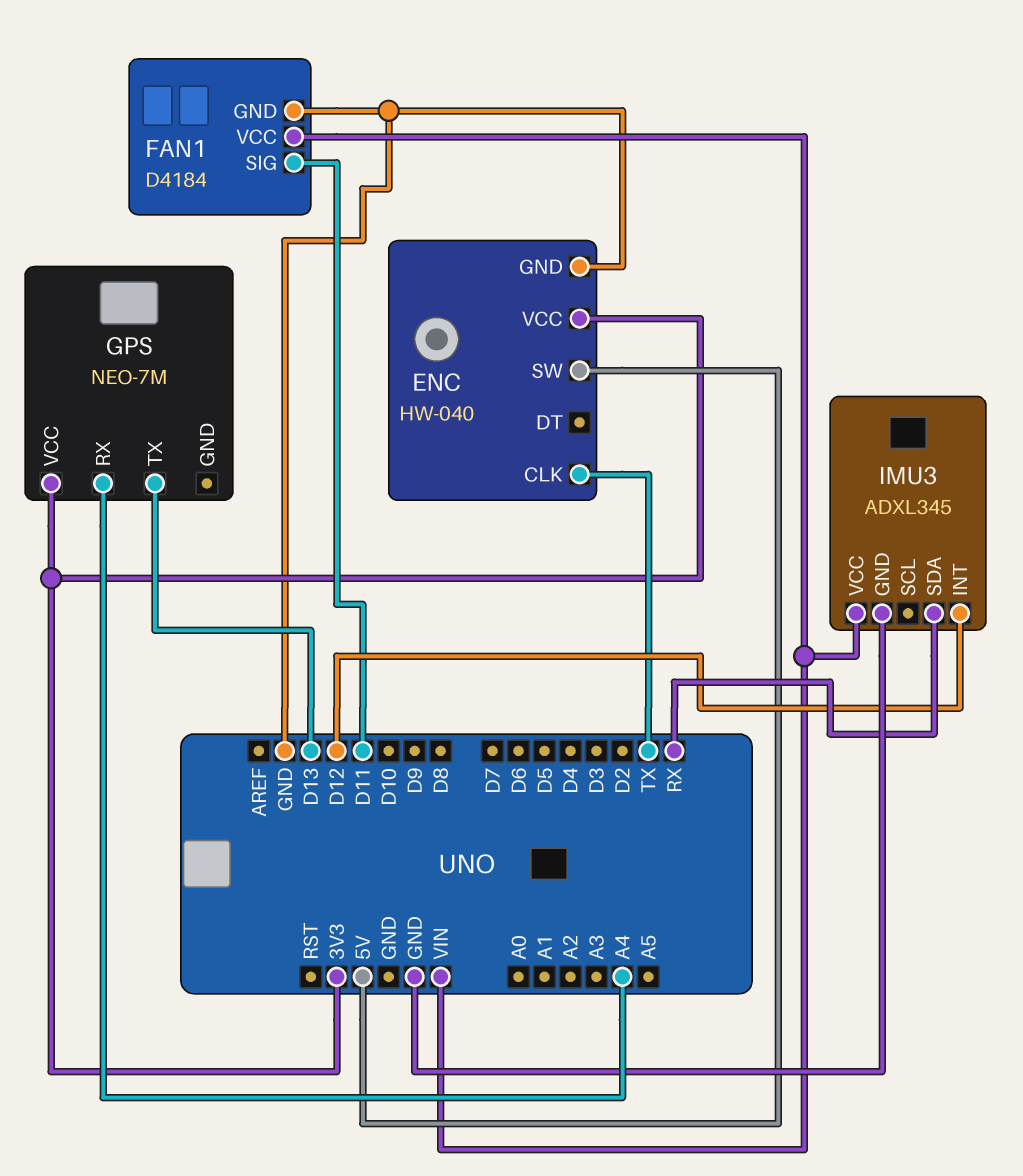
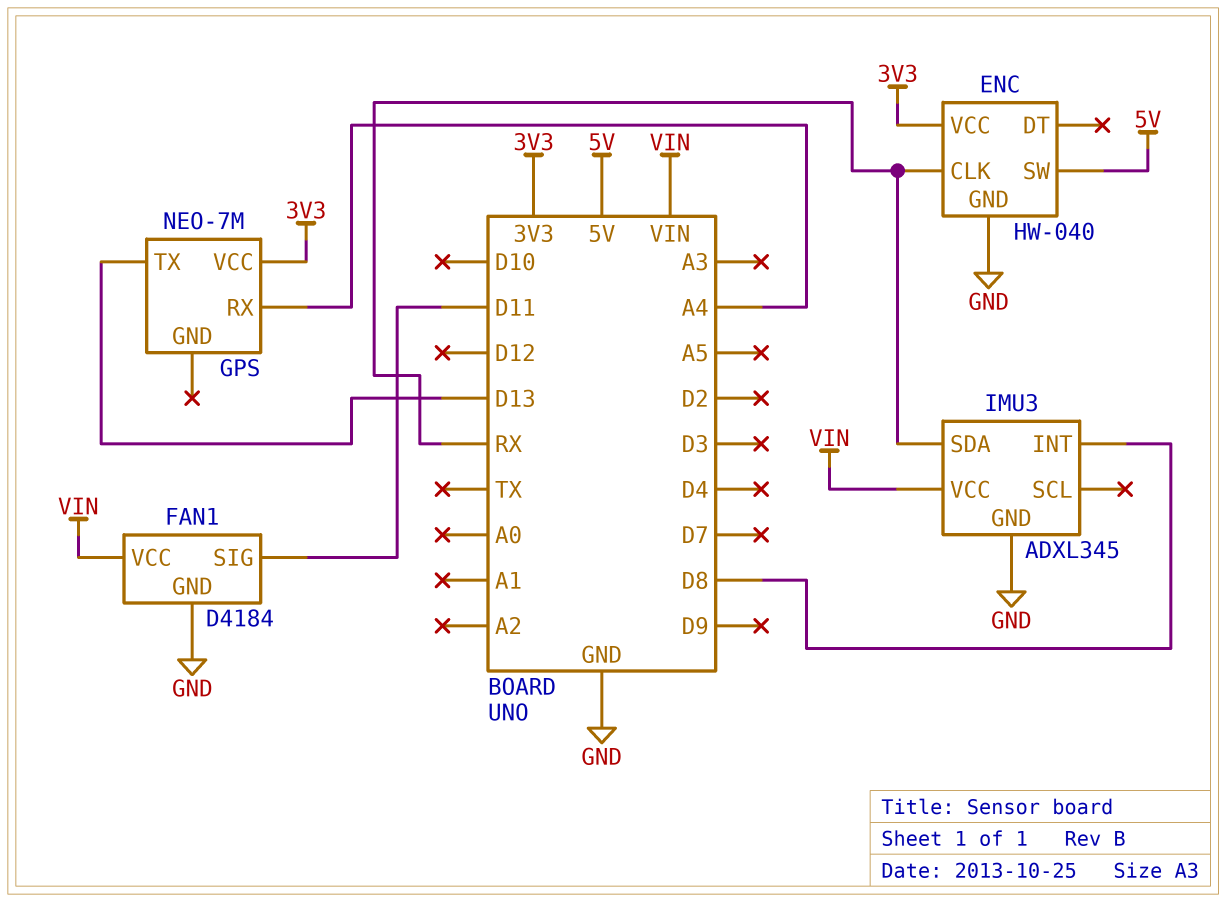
ENC pin CLK: TX -> RX
IMU3 pin INT: D12 -> D8

